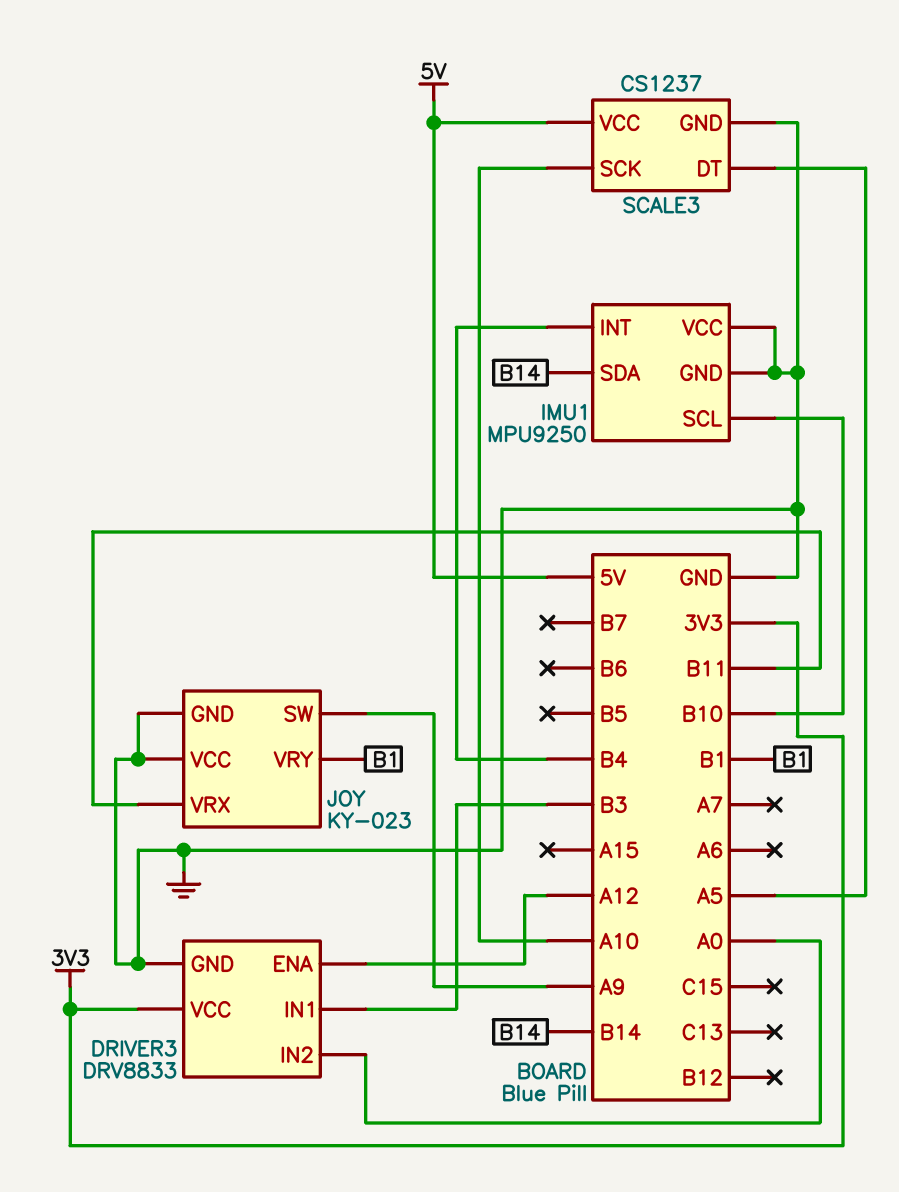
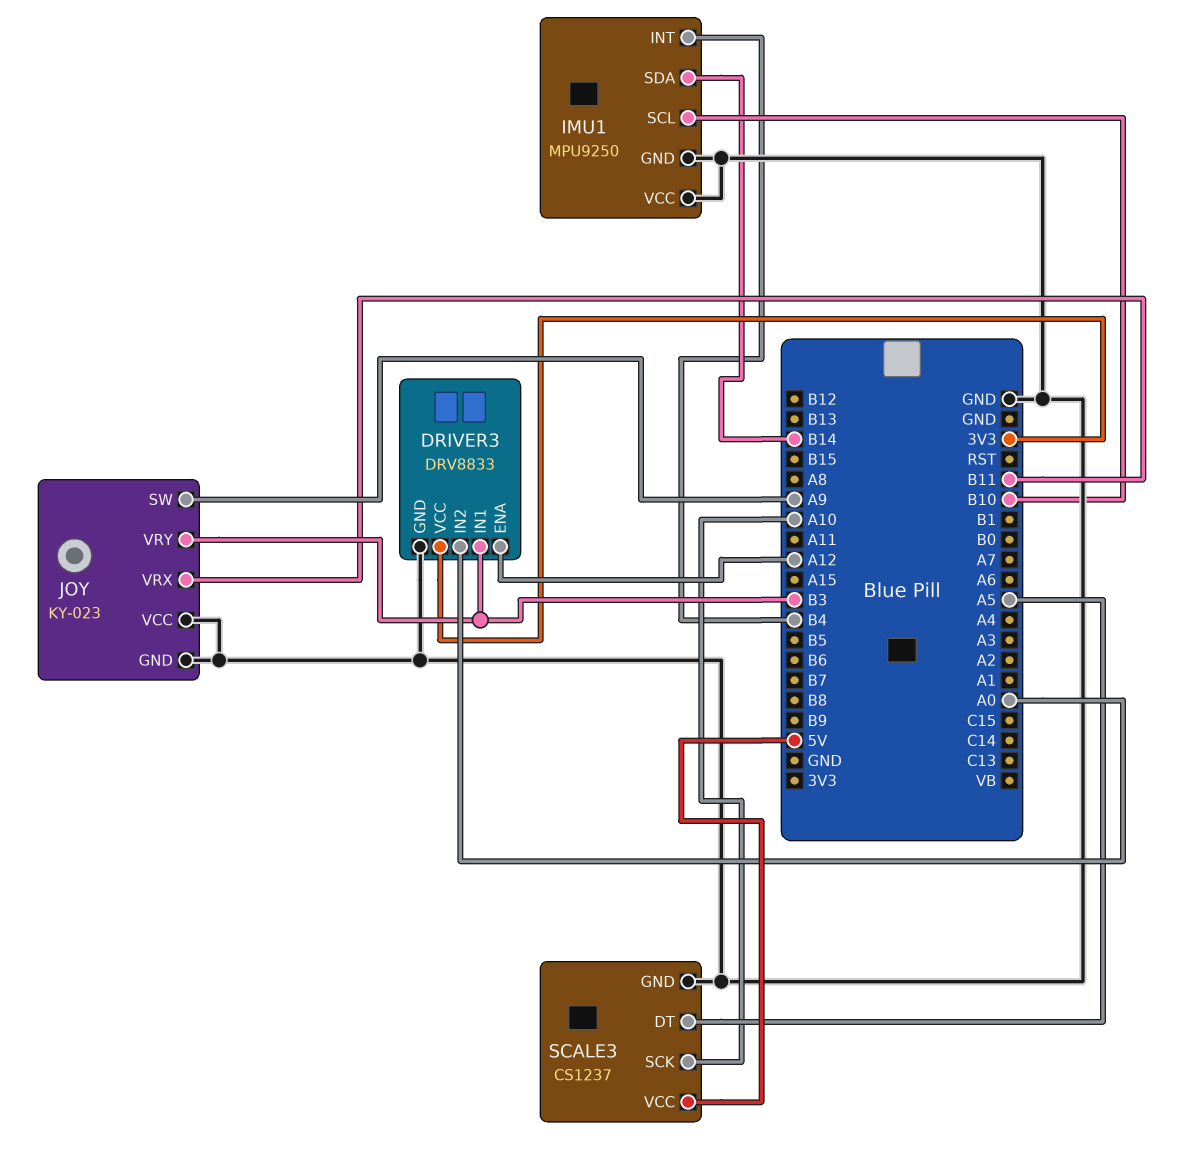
JOY pin VRY: B1 -> B3

